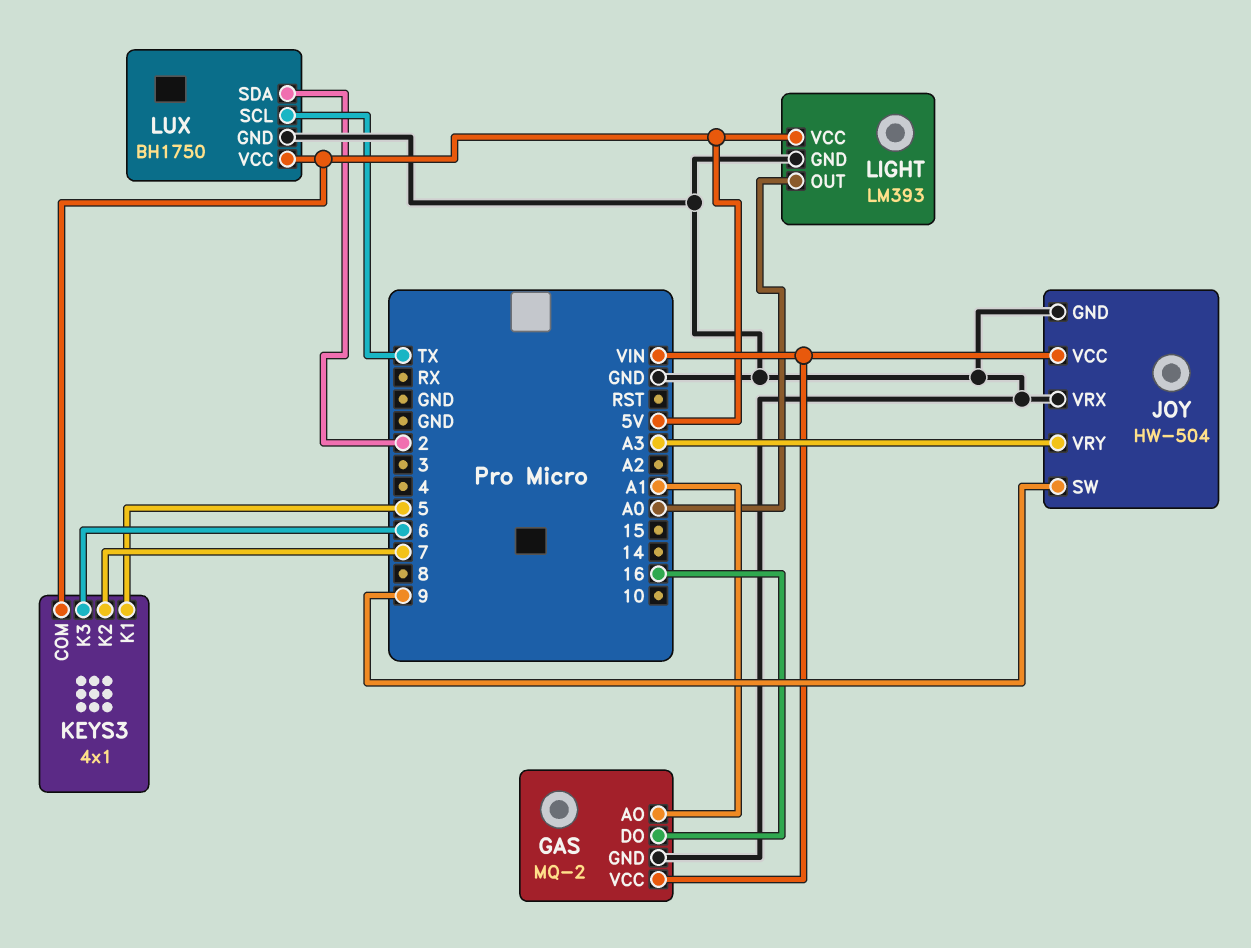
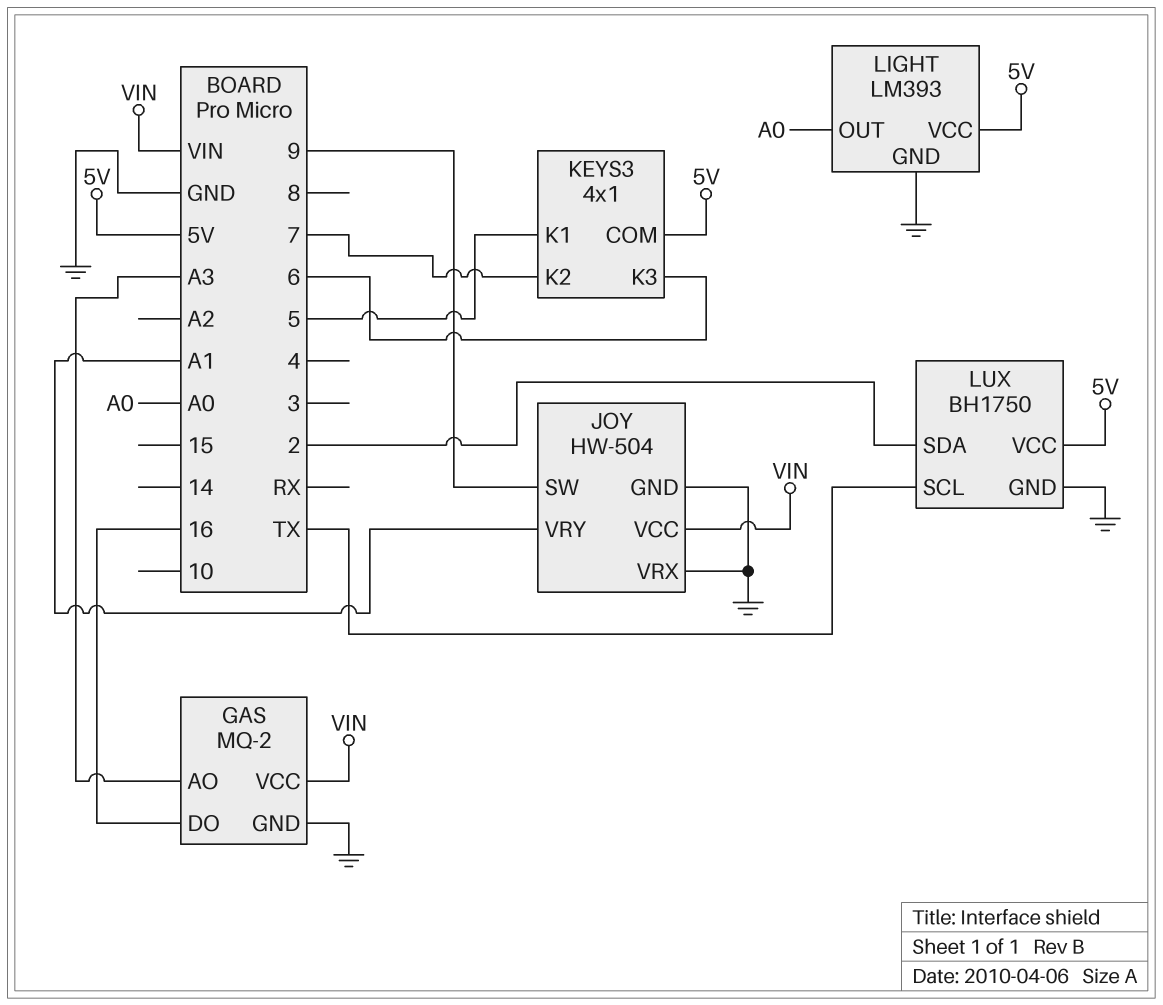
GAS pin AO: A1 -> A3
JOY pin VRY: A3 -> A1

